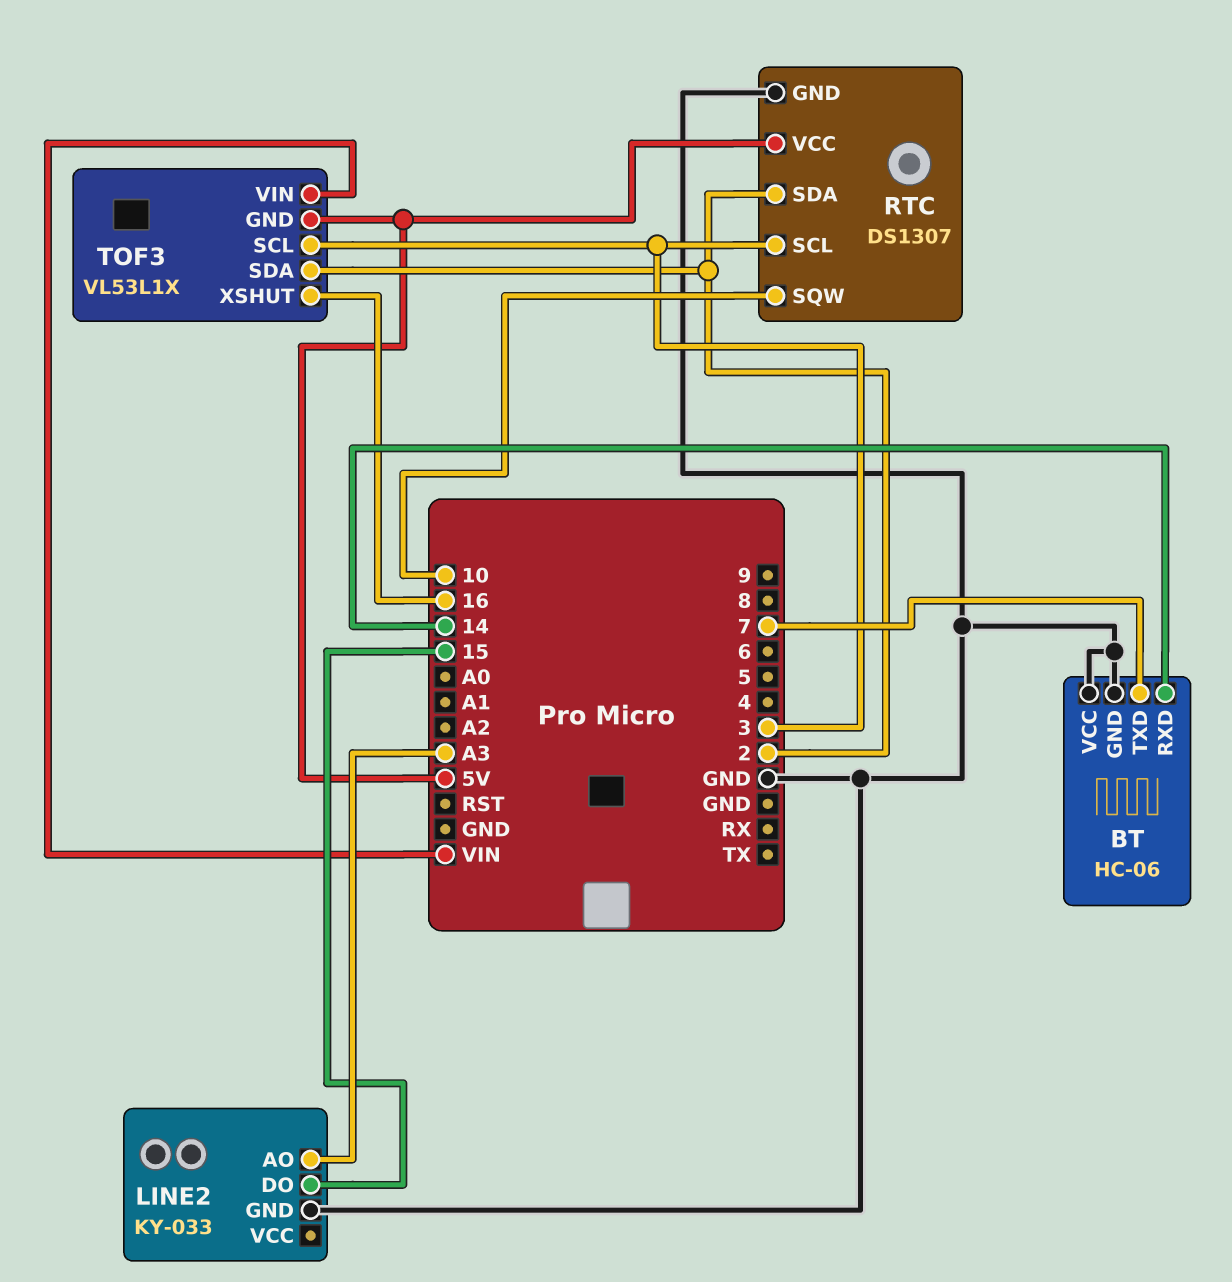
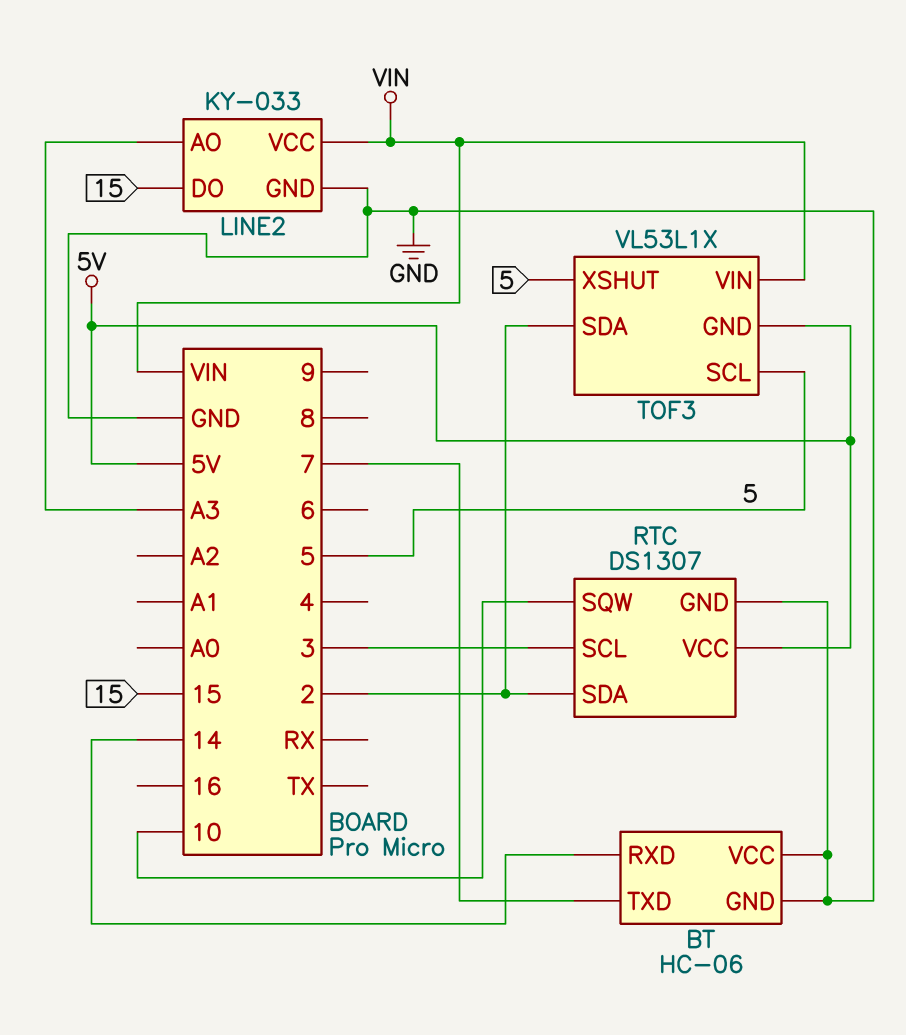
LINE2 pin VCC: none -> VIN
TOF3 pin SCL: 3 -> 5
TOF3 pin XSHUT: 16 -> 5

